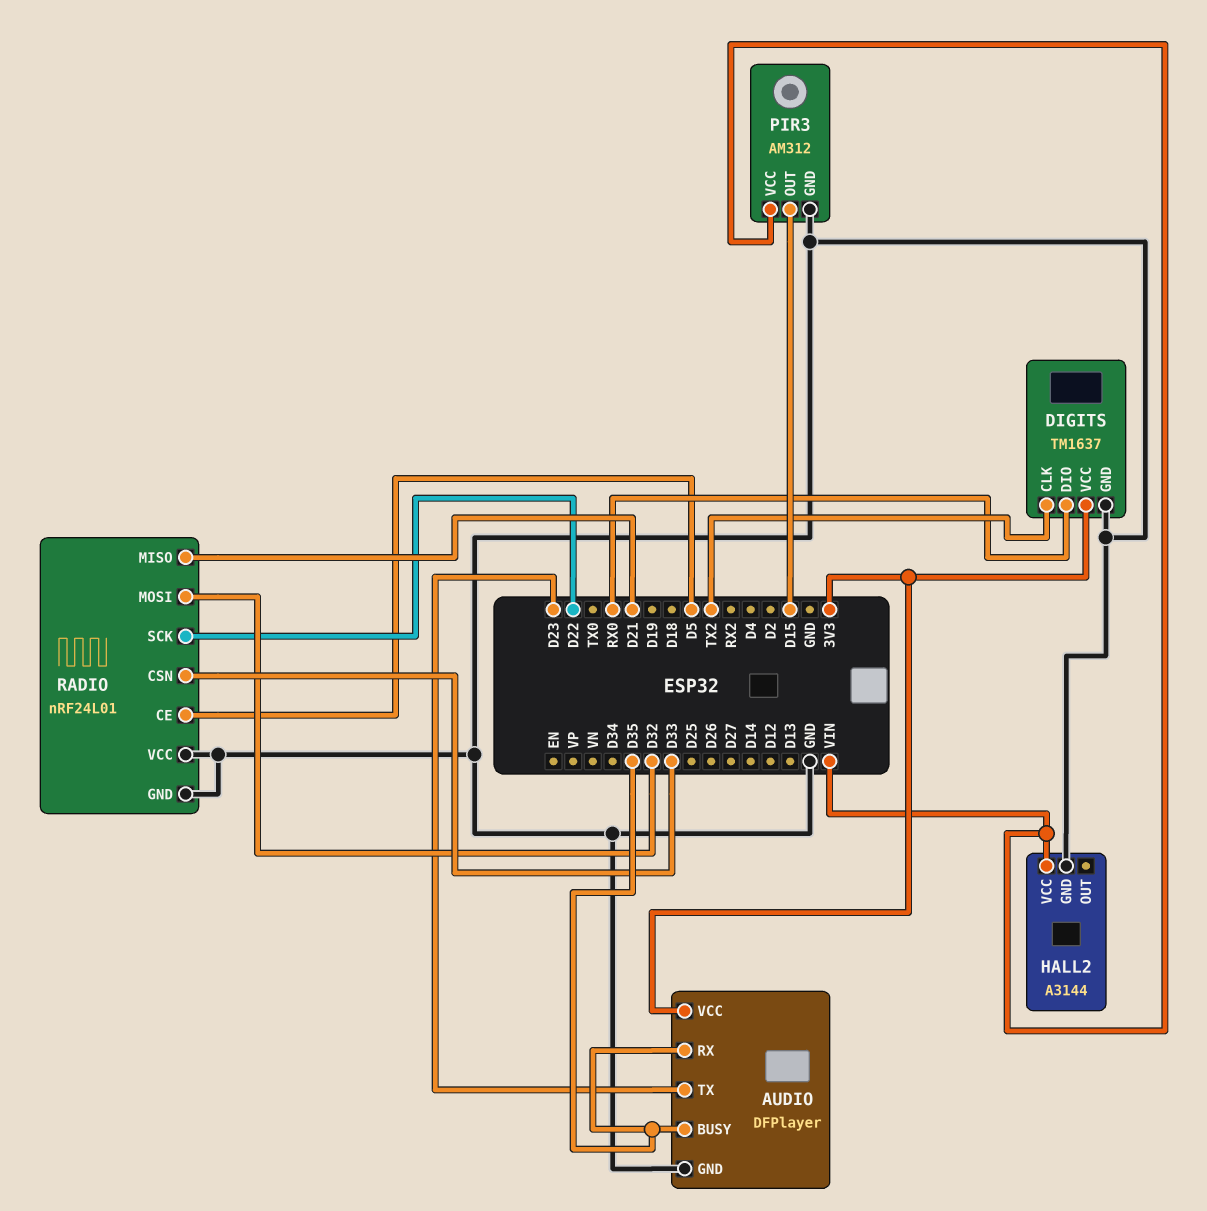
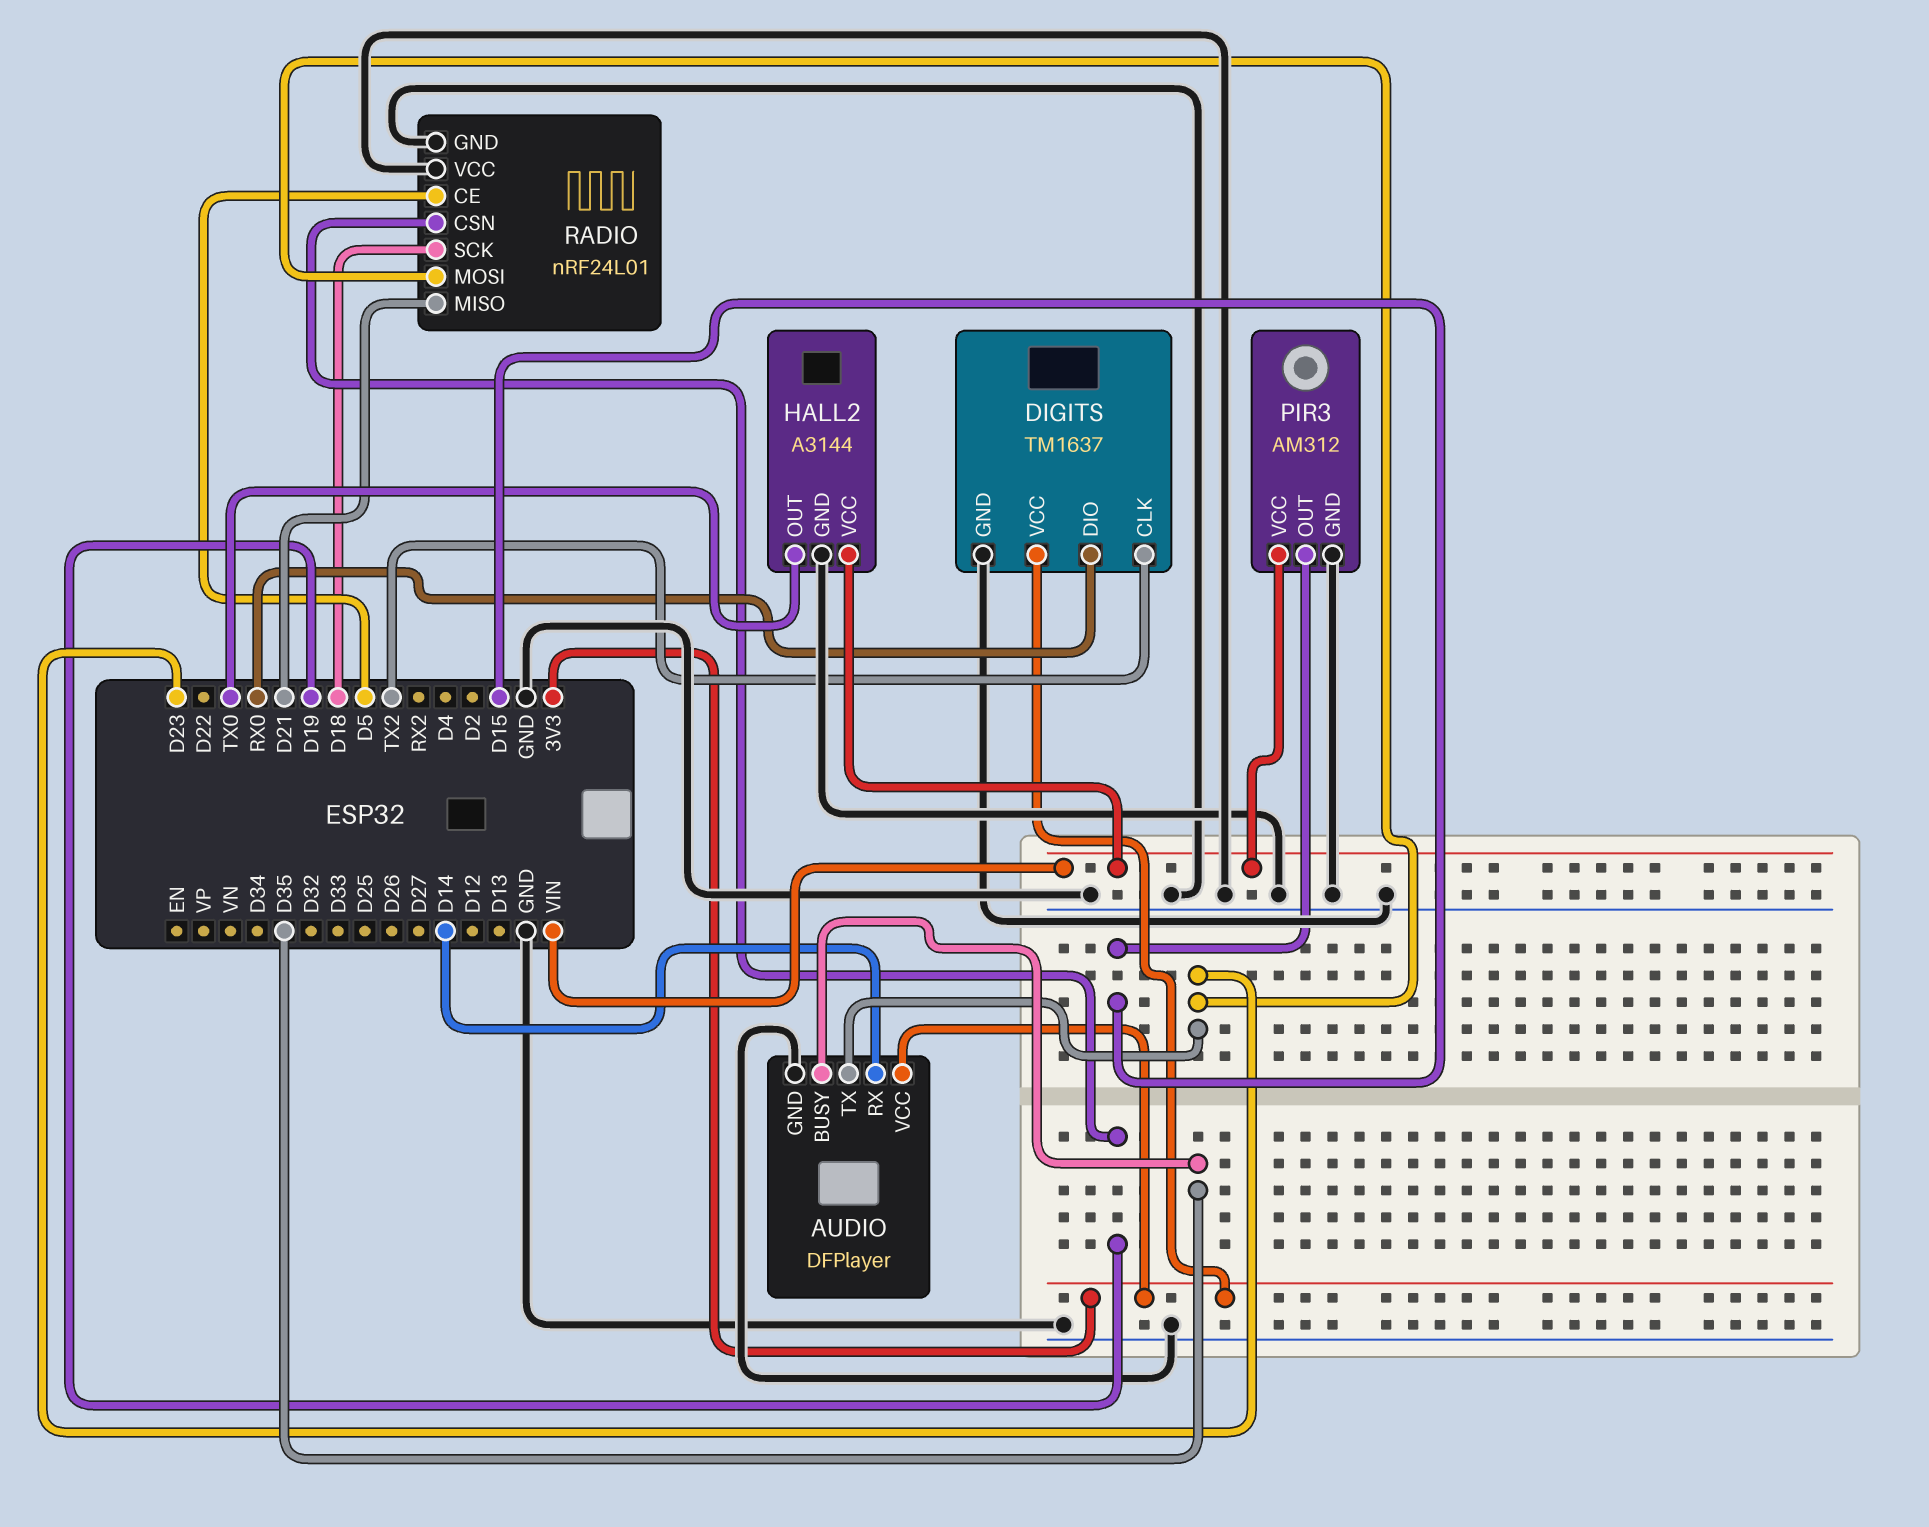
AUDIO pin RX: D35 -> D14
HALL2 pin OUT: none -> TX0
RADIO pin CSN: D33 -> D19
RADIO pin MOSI: D32 -> D23
RADIO pin SCK: D22 -> D18

